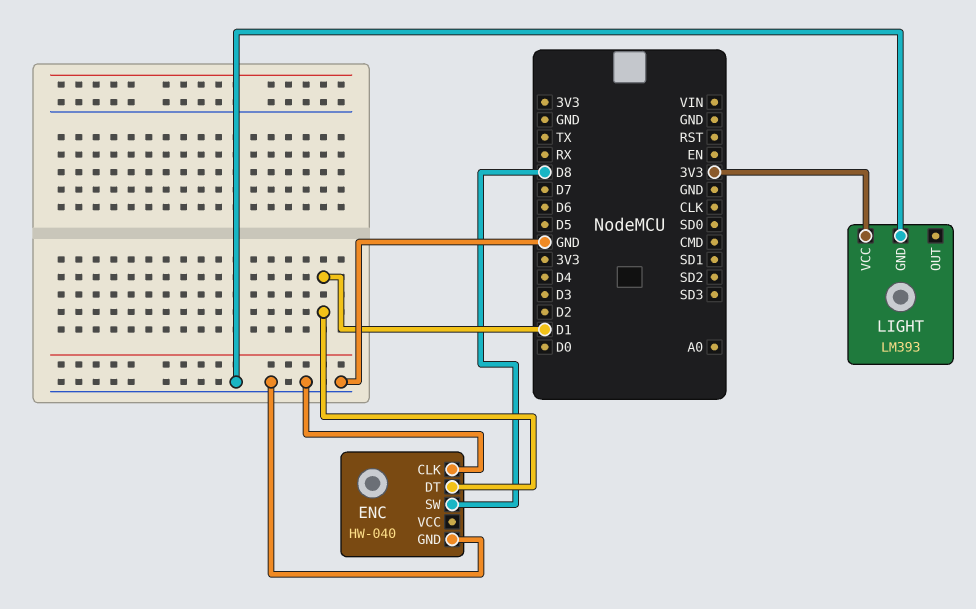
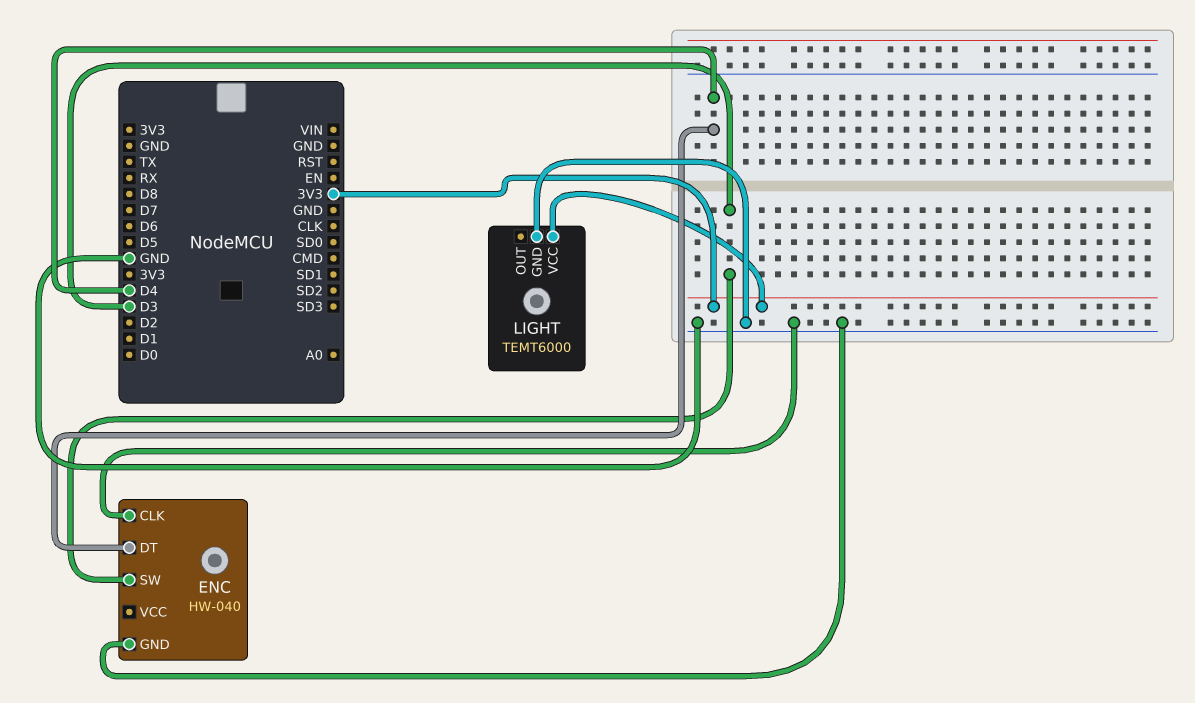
ENC pin DT: D1 -> D4
ENC pin SW: D8 -> D3
LIGHT: LM393 -> TEMT6000

